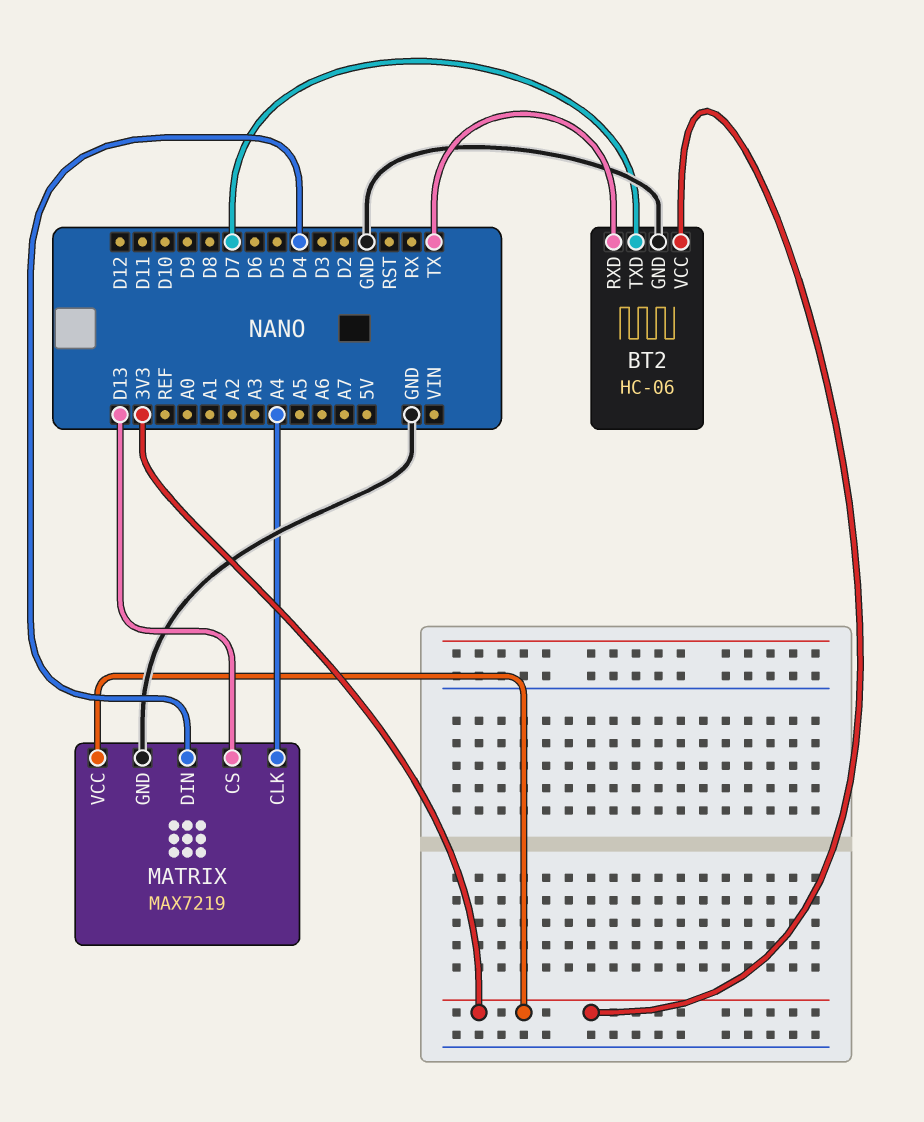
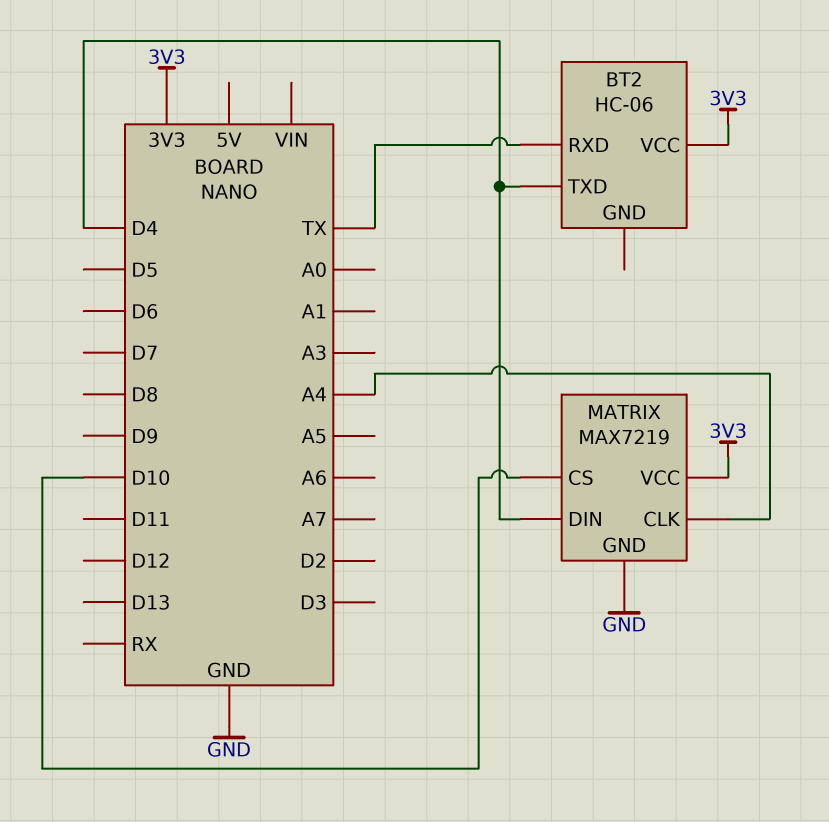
BT2 pin GND: GND -> none
BT2 pin TXD: D7 -> D4
MATRIX pin CS: D13 -> D10

